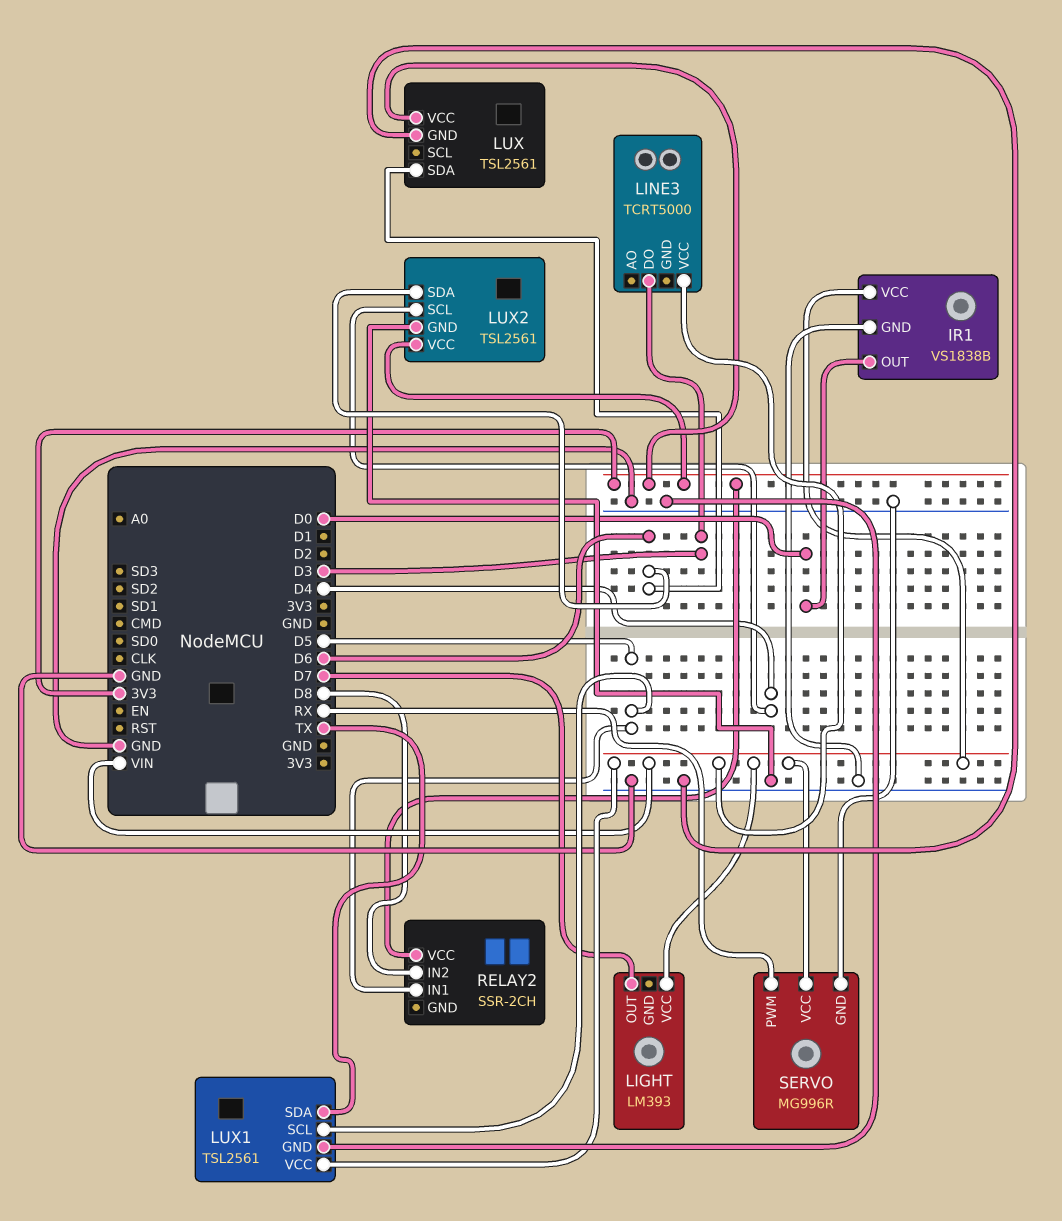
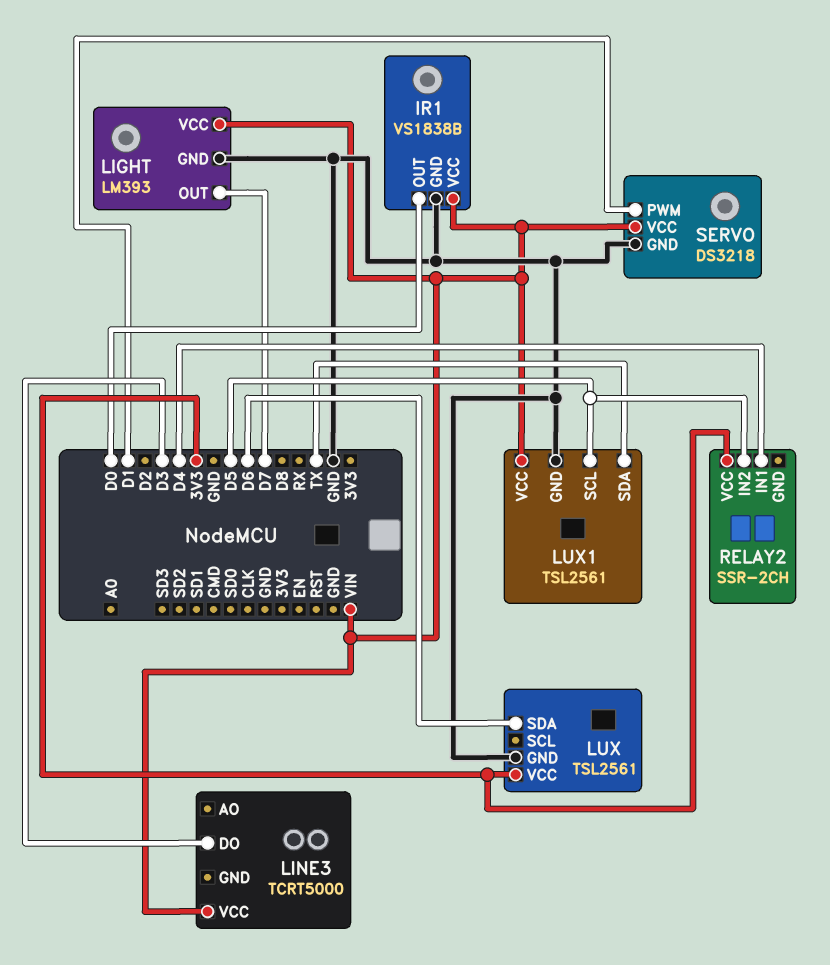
LIGHT pin GND: none -> GND
LUX2: TSL2561 -> none
LUX2 pin GND: GND -> none
LUX2 pin SCL: D4 -> none
LUX2 pin SDA: D6 -> none
LUX2 pin VCC: 3V3 -> none
RELAY2 pin IN1: D5 -> D4
RELAY2 pin IN2: D8 -> D5
SERVO: MG996R -> DS3218
SERVO pin PWM: RX -> D1

